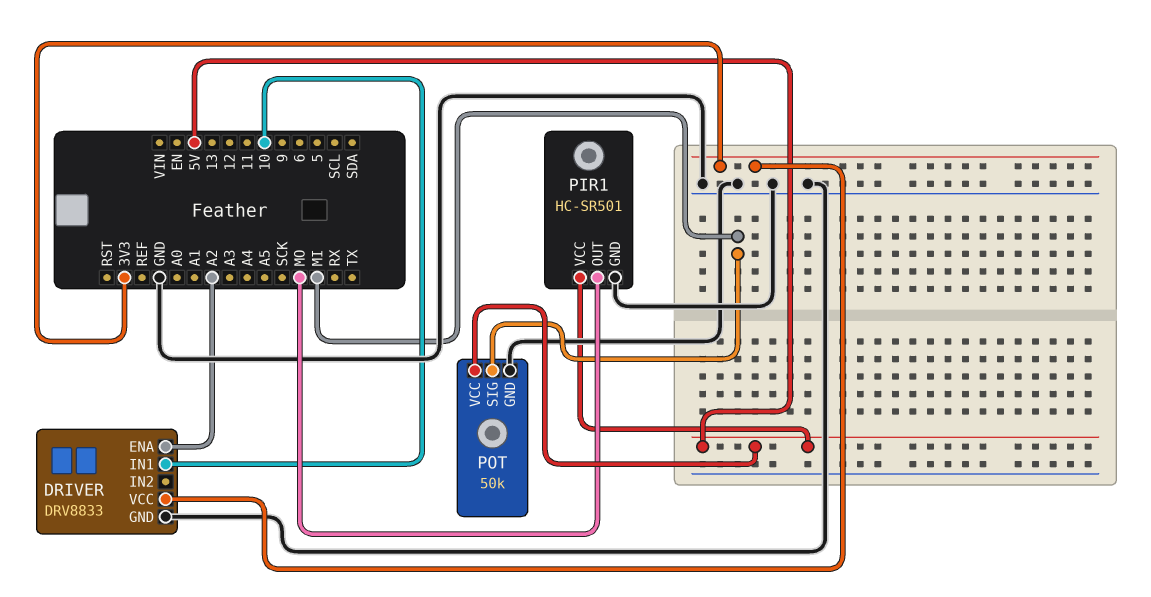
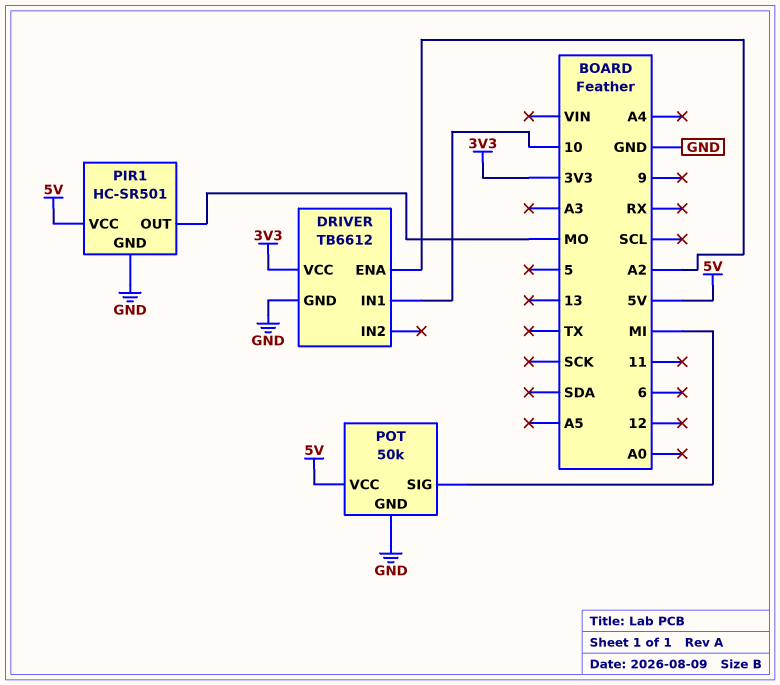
DRIVER: DRV8833 -> TB6612

